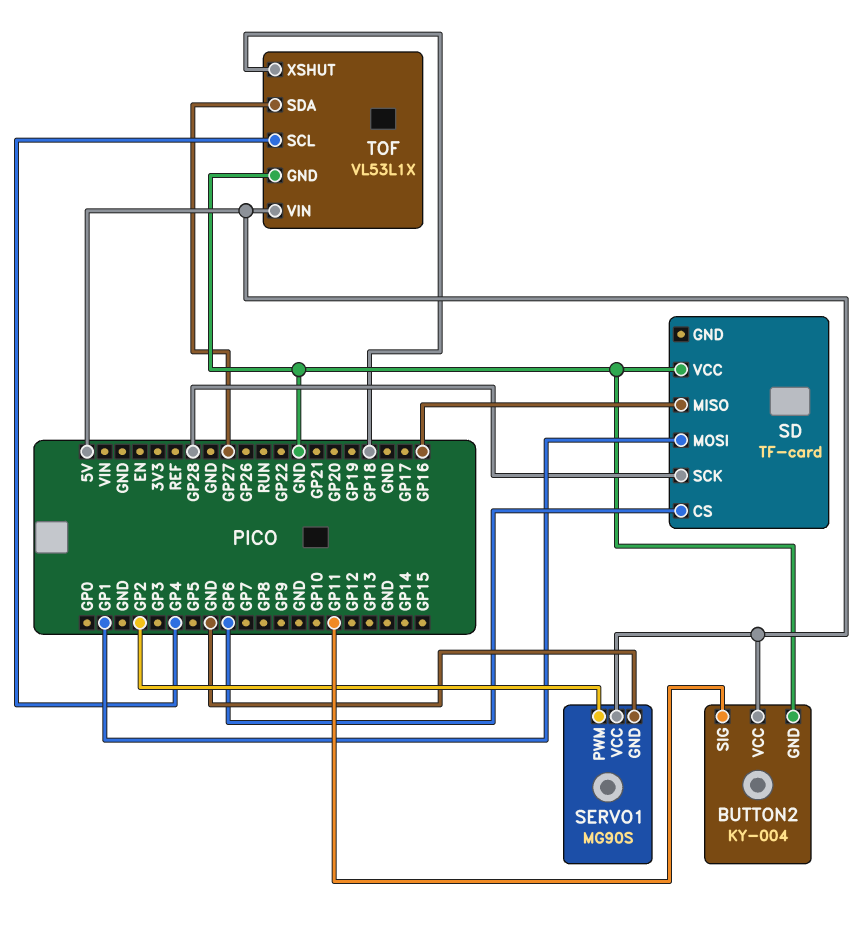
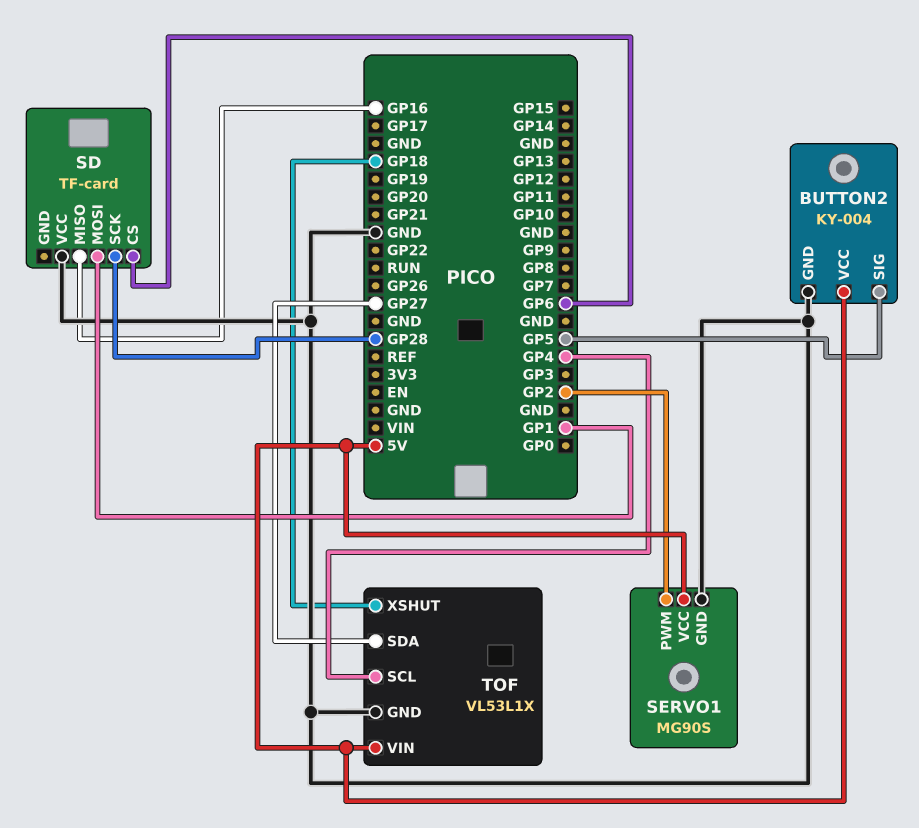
BUTTON2 pin SIG: GP11 -> GP5

